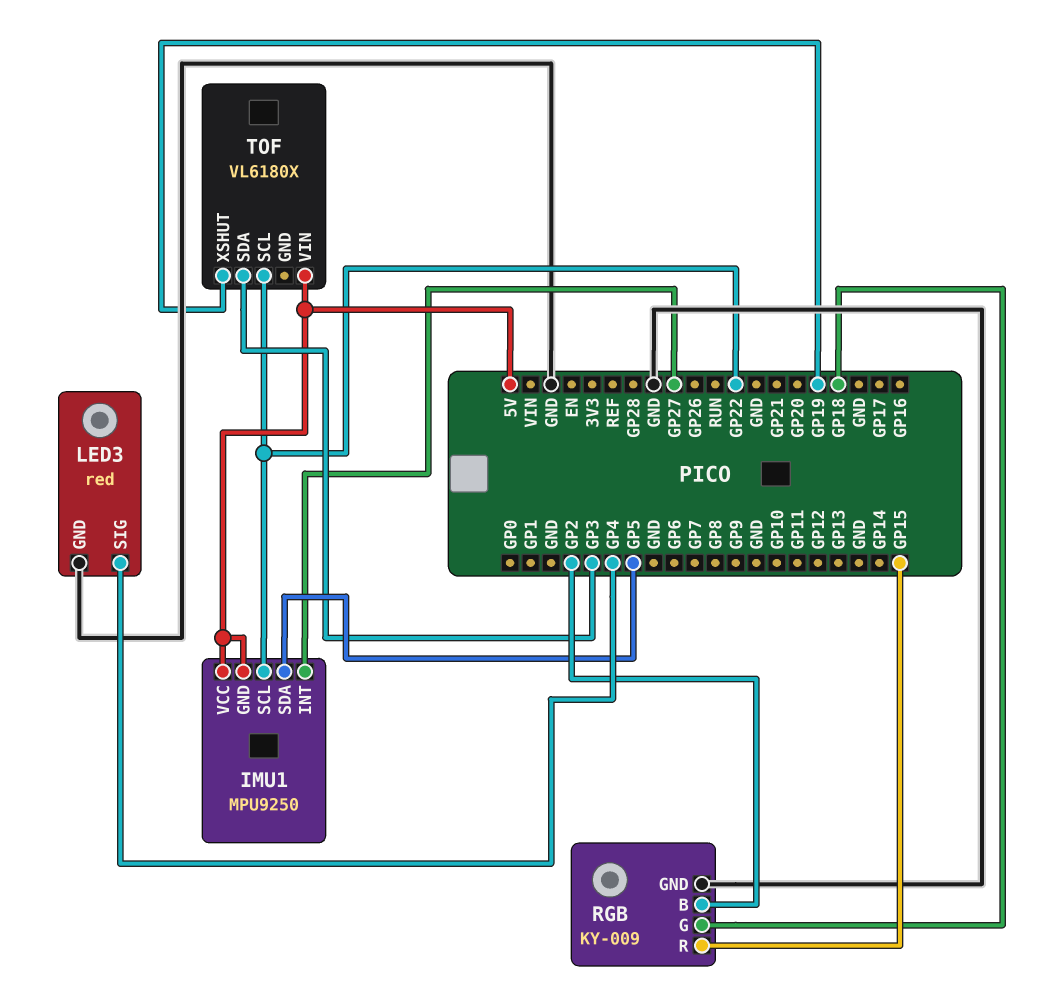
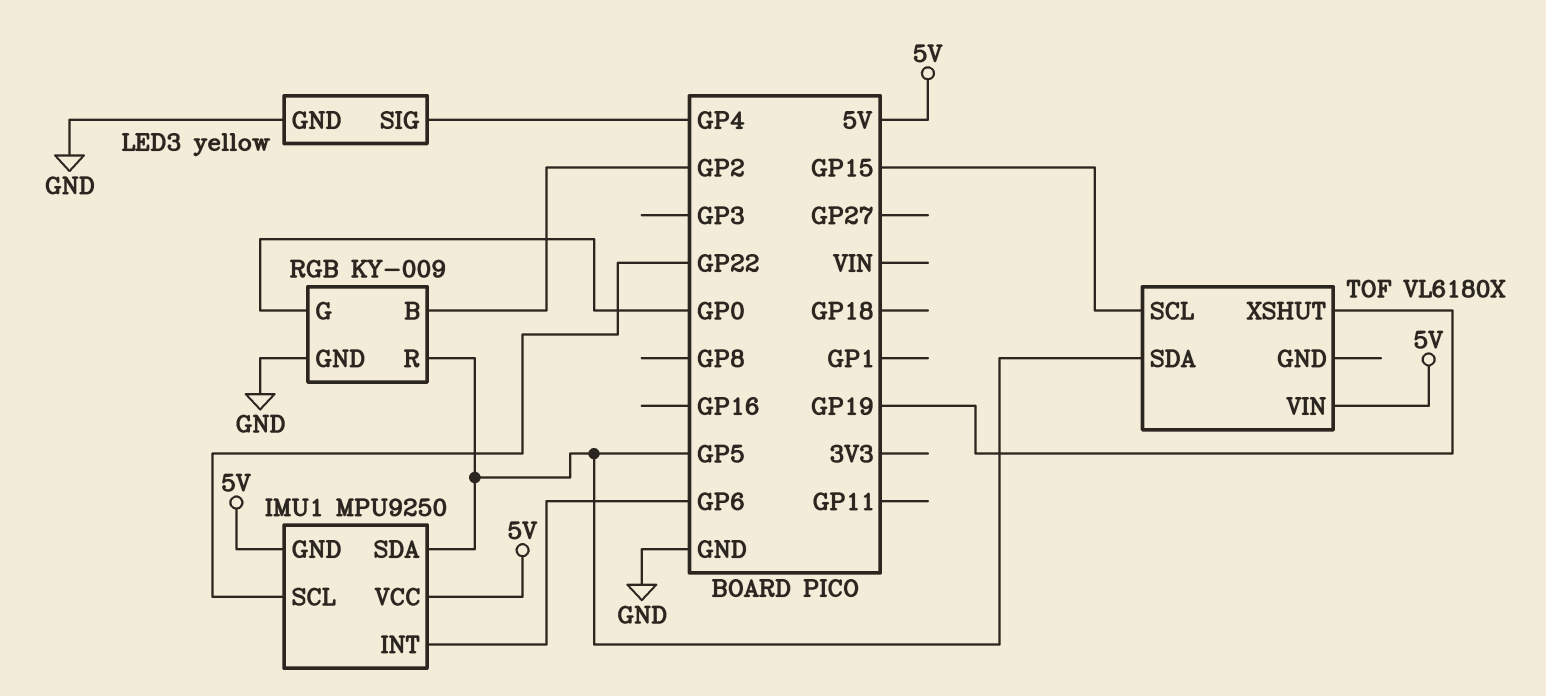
IMU1 pin INT: GP27 -> GP6
LED3: red -> yellow
RGB pin G: GP18 -> GP0
RGB pin R: GP15 -> GP5
TOF pin SCL: GP22 -> GP15
TOF pin SDA: GP3 -> GP5

